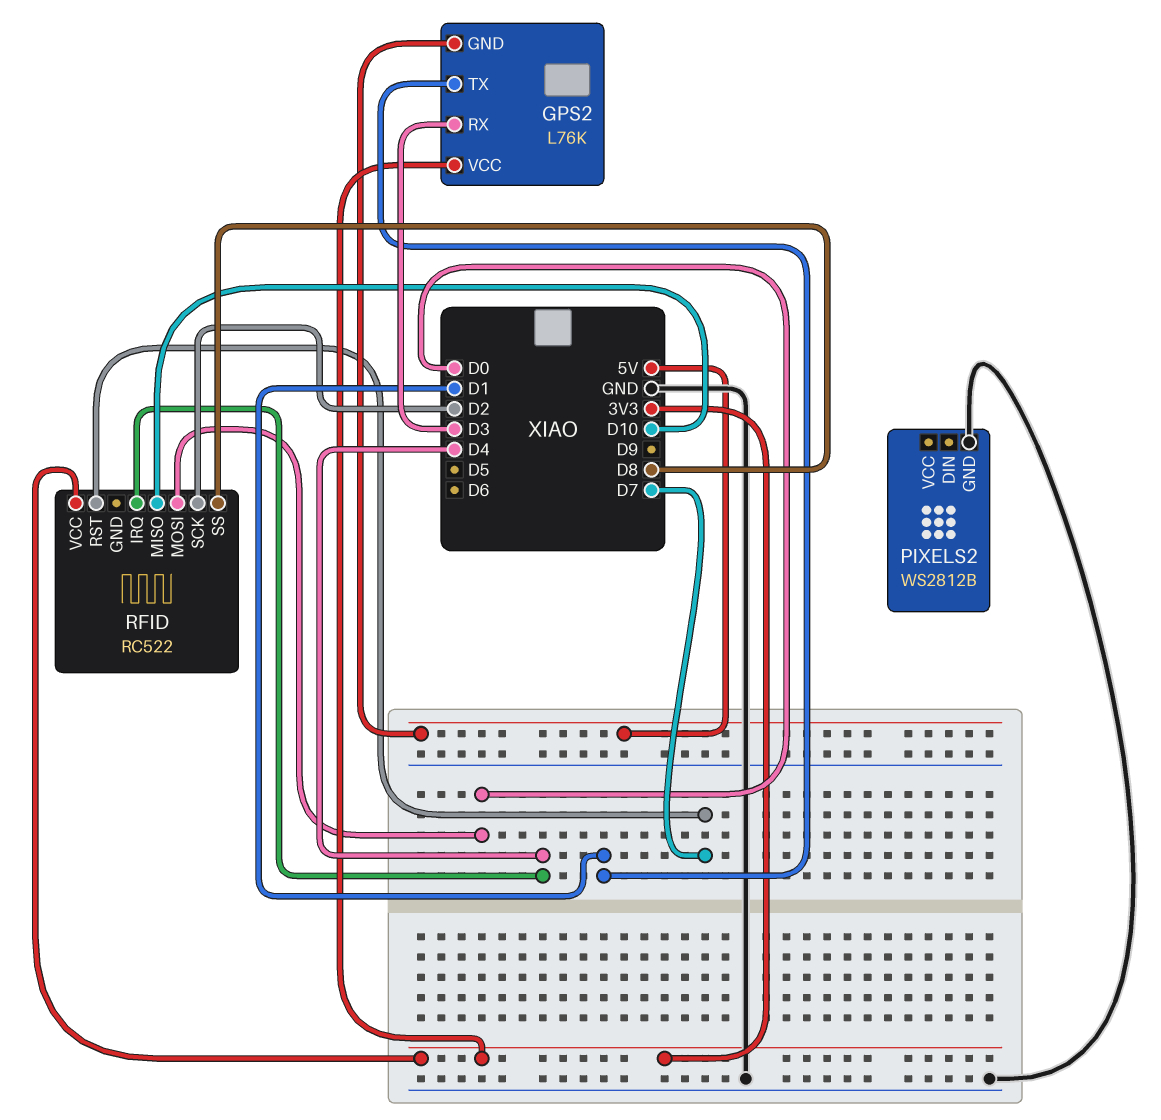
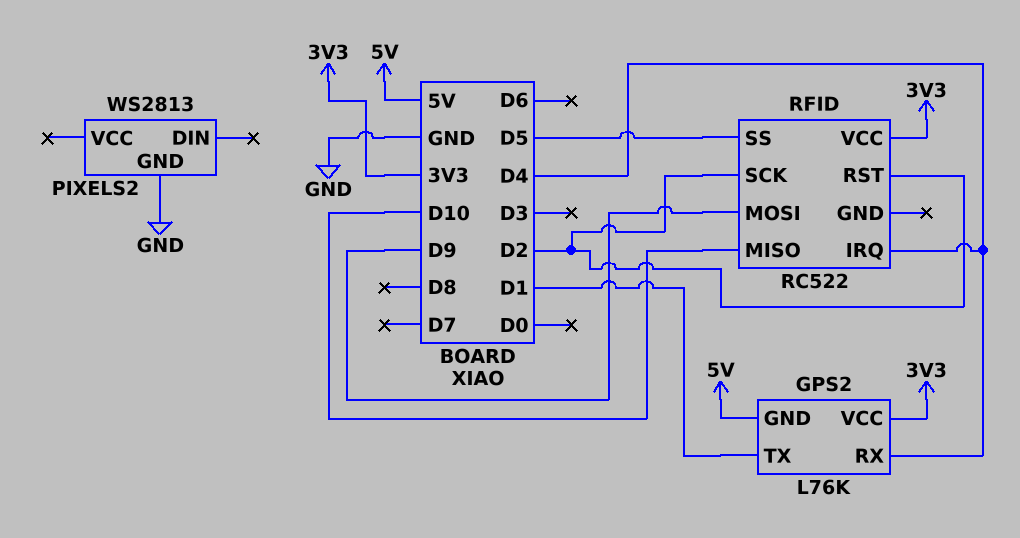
GPS2 pin RX: D3 -> D4
PIXELS2: WS2812B -> WS2813
RFID pin MOSI: D0 -> D9
RFID pin RST: D7 -> D2
RFID pin SS: D8 -> D5

